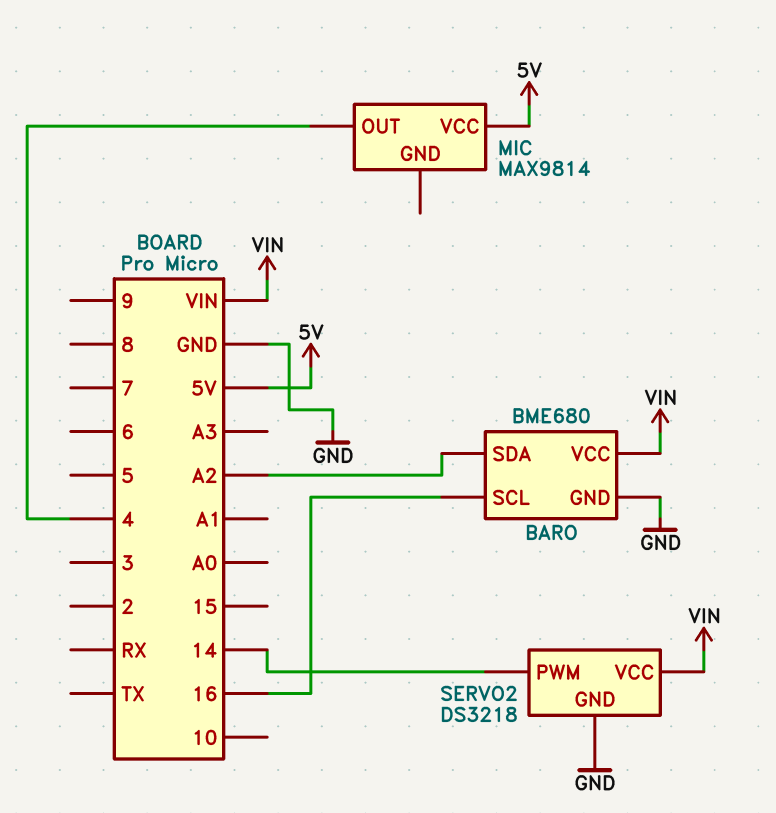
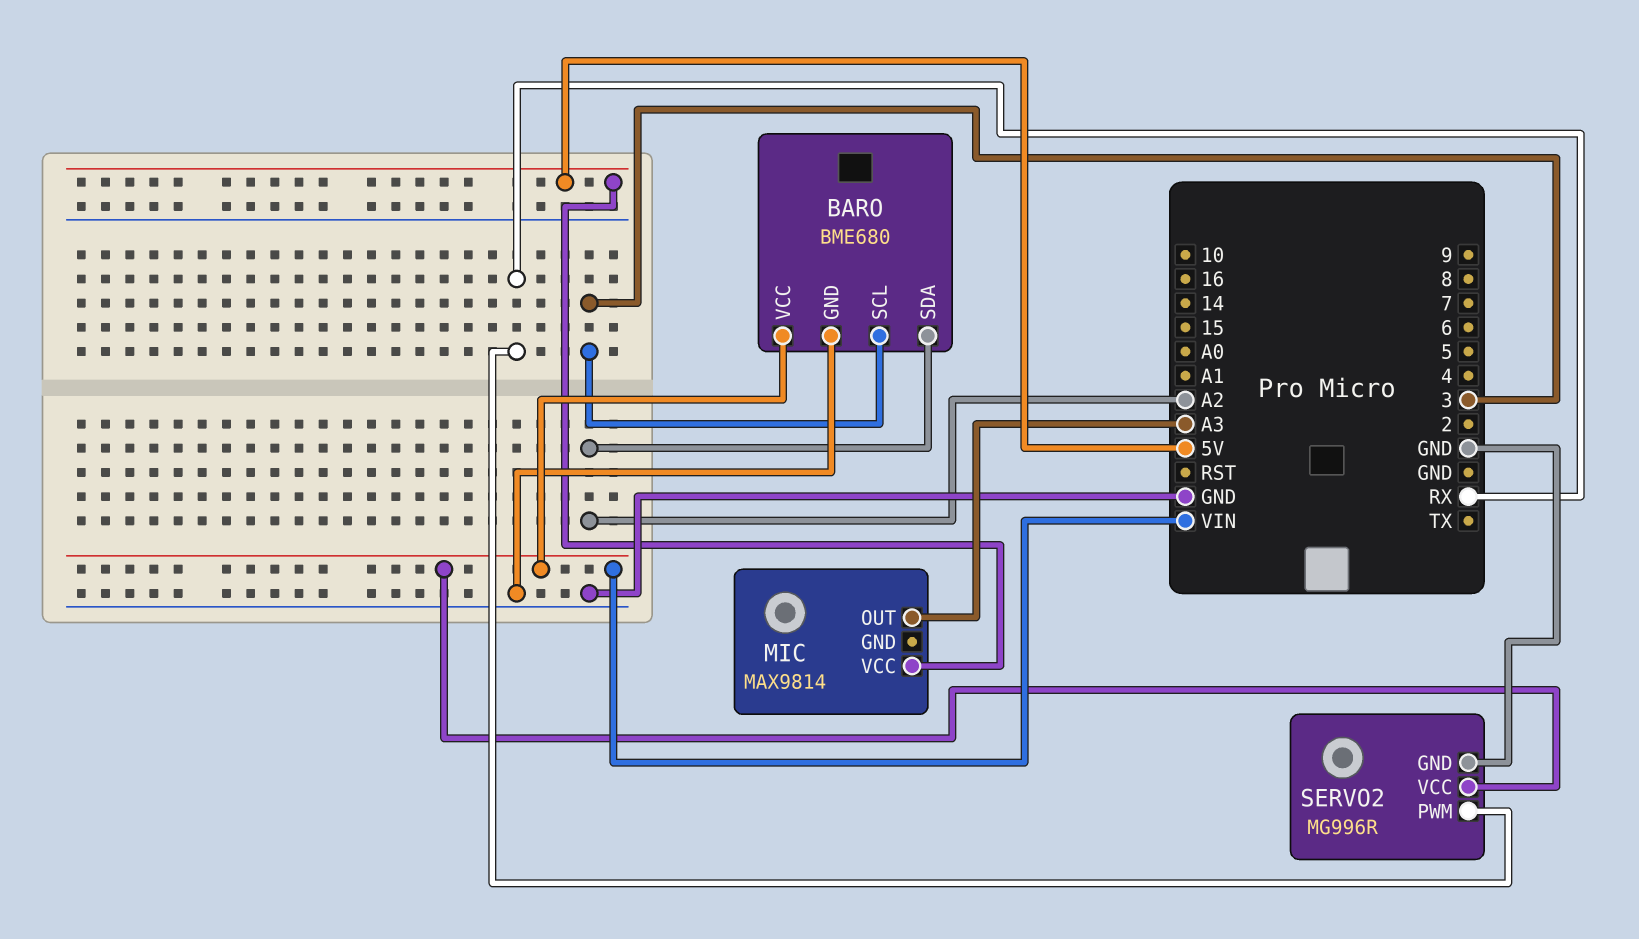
BARO pin SCL: 16 -> 3
MIC pin OUT: 4 -> A3
SERVO2: DS3218 -> MG996R
SERVO2 pin PWM: 14 -> RX

